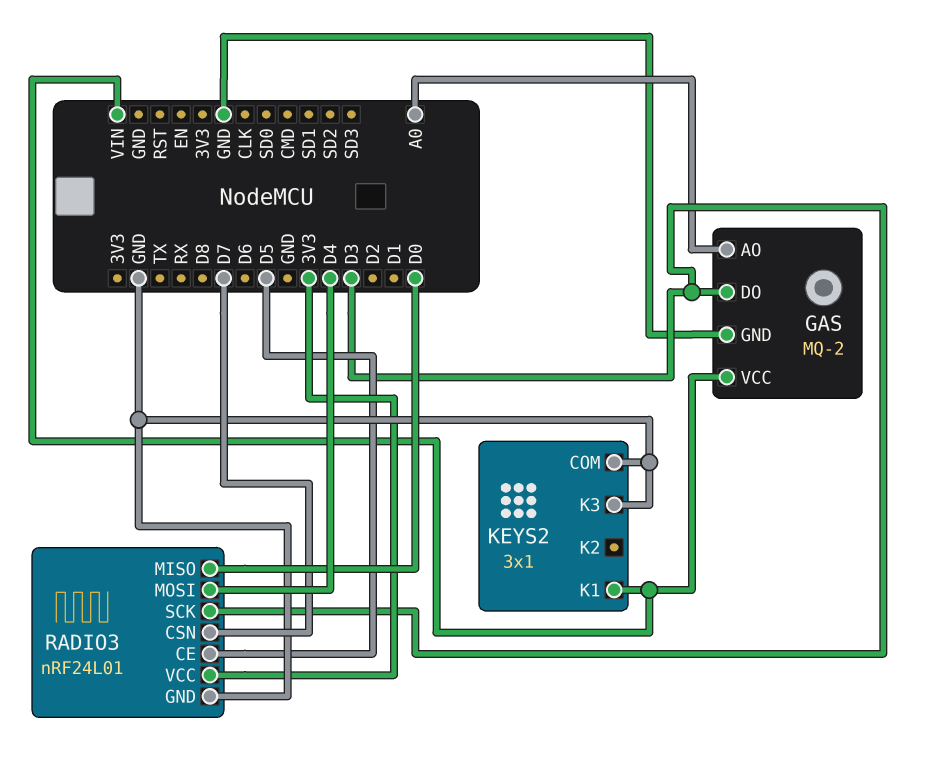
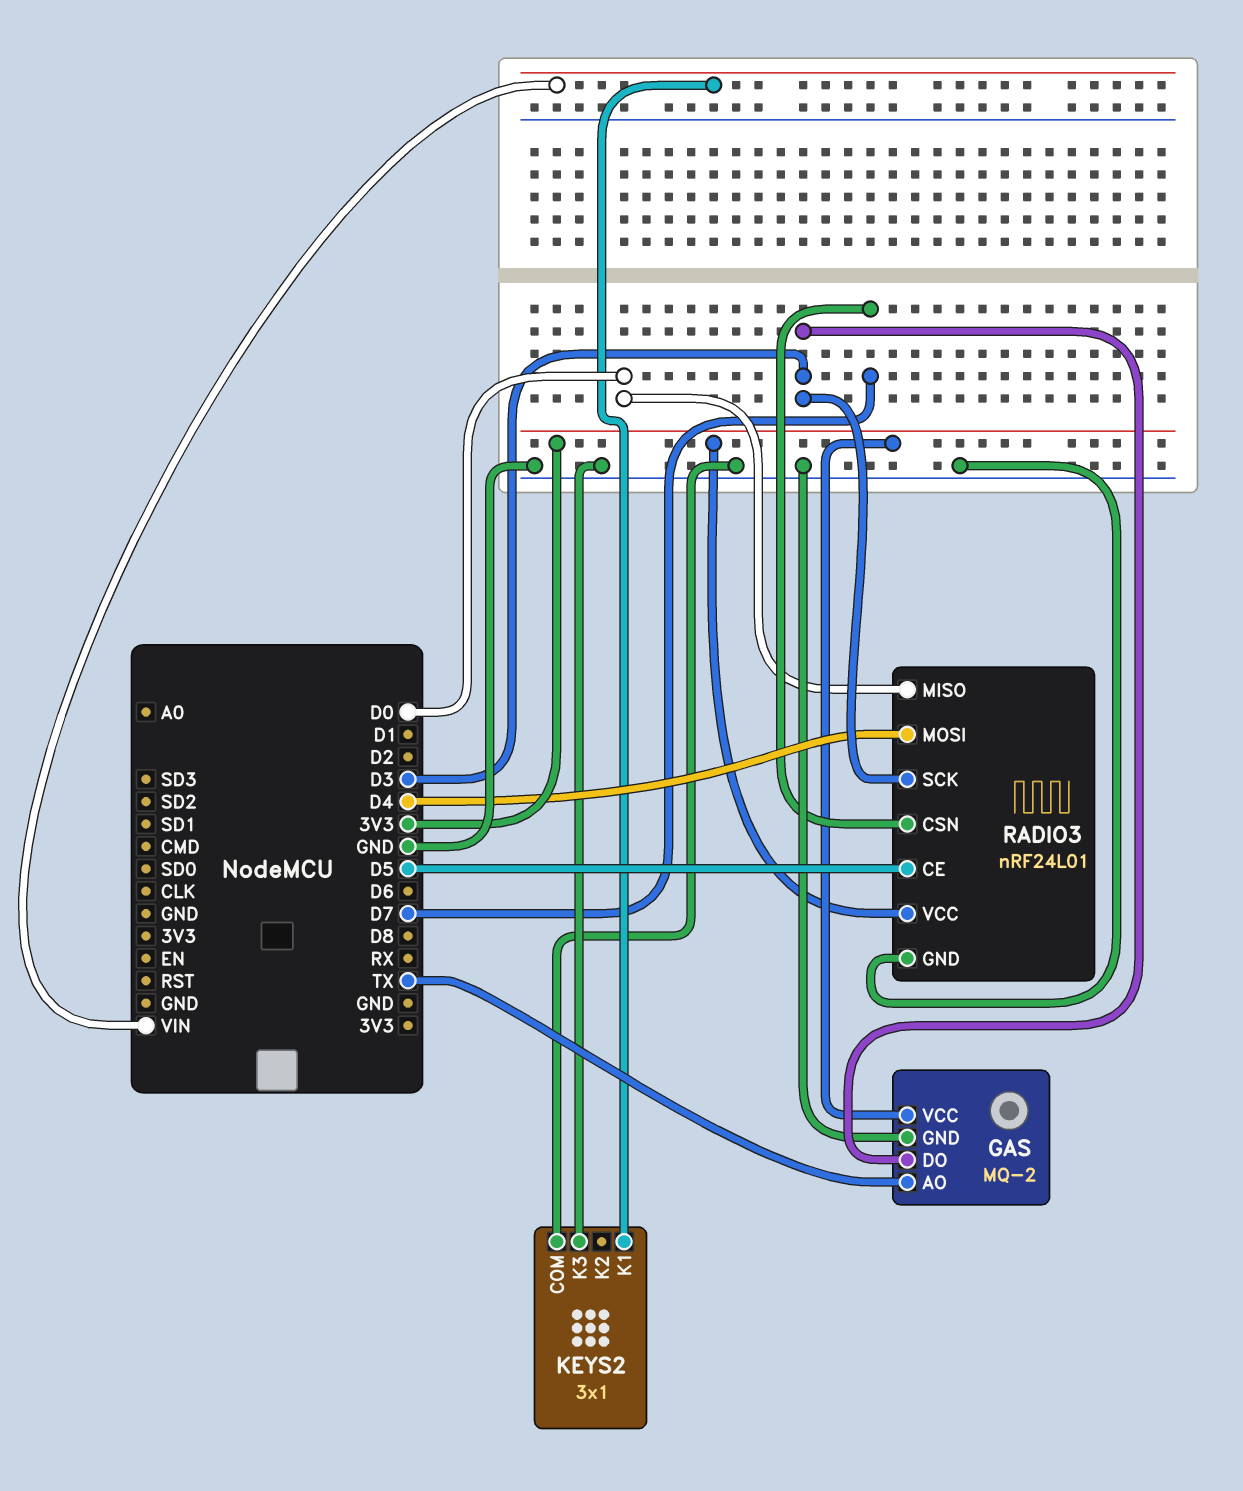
GAS pin AO: A0 -> TX
GAS pin VCC: VIN -> 3V3

